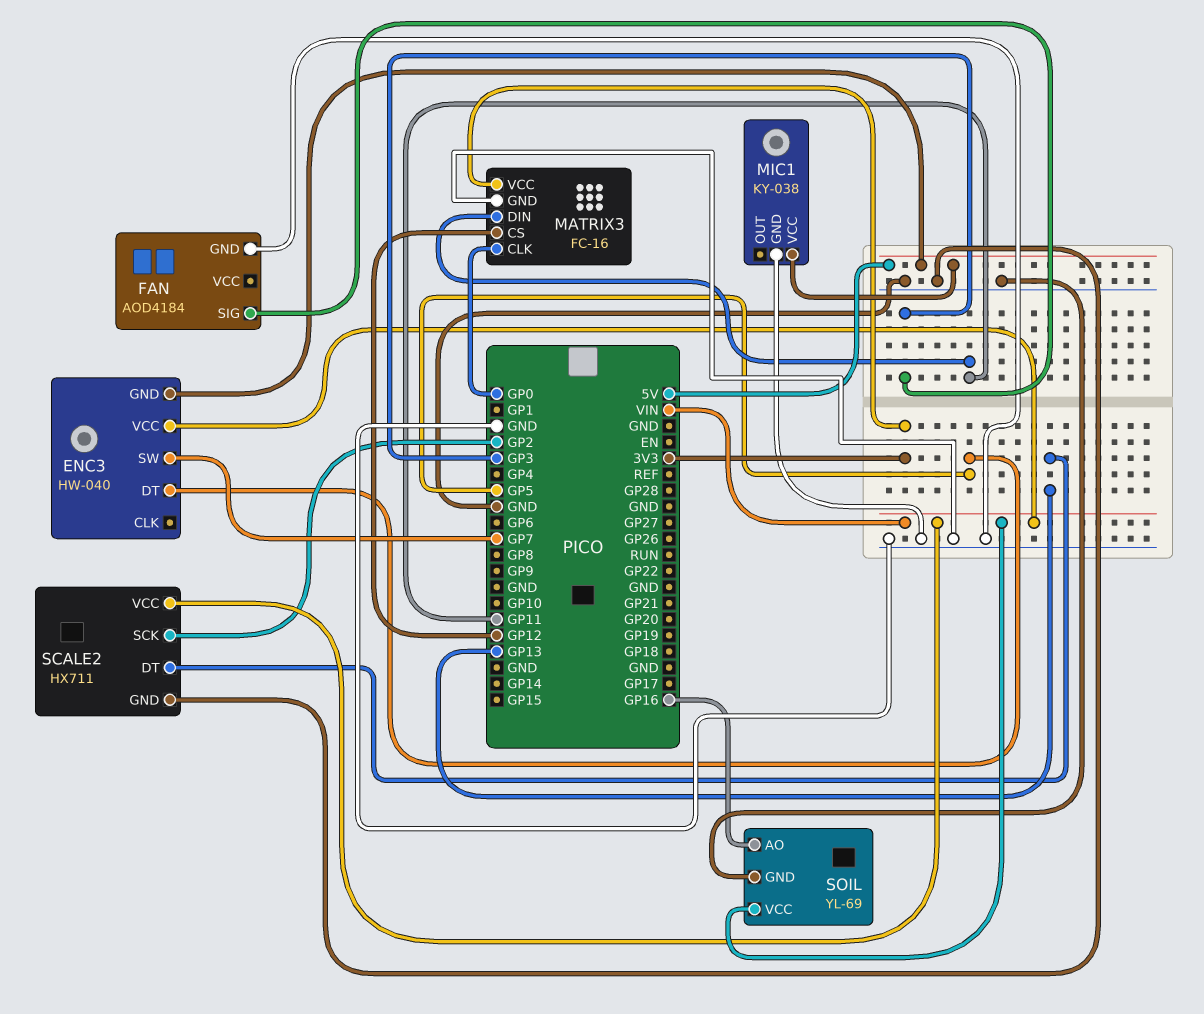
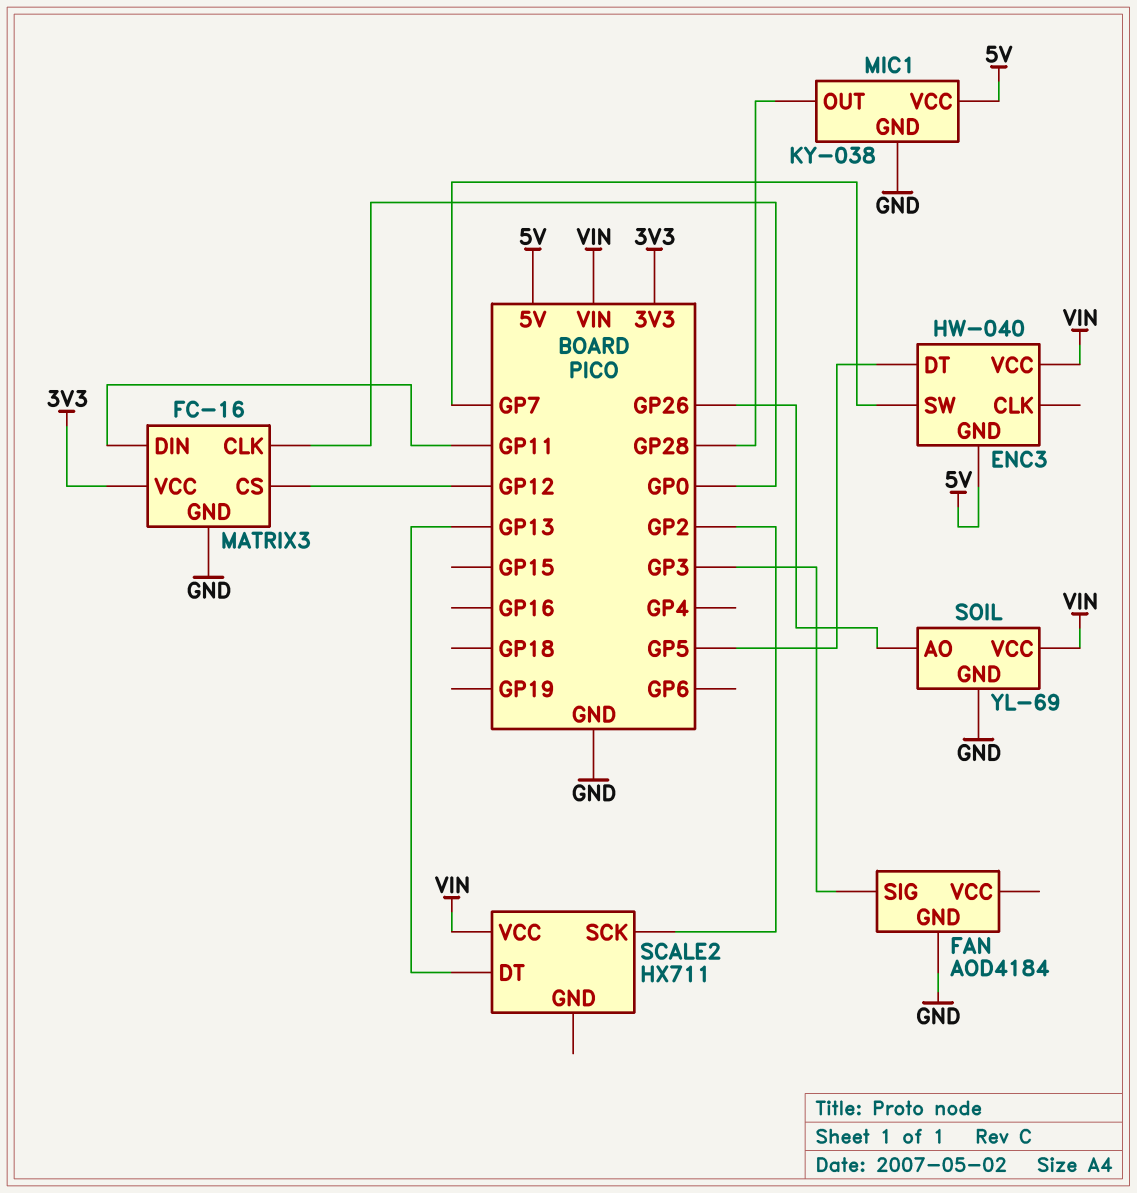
MIC1 pin OUT: none -> GP28
SCALE2 pin GND: GND -> none
SOIL pin AO: GP16 -> GP26

